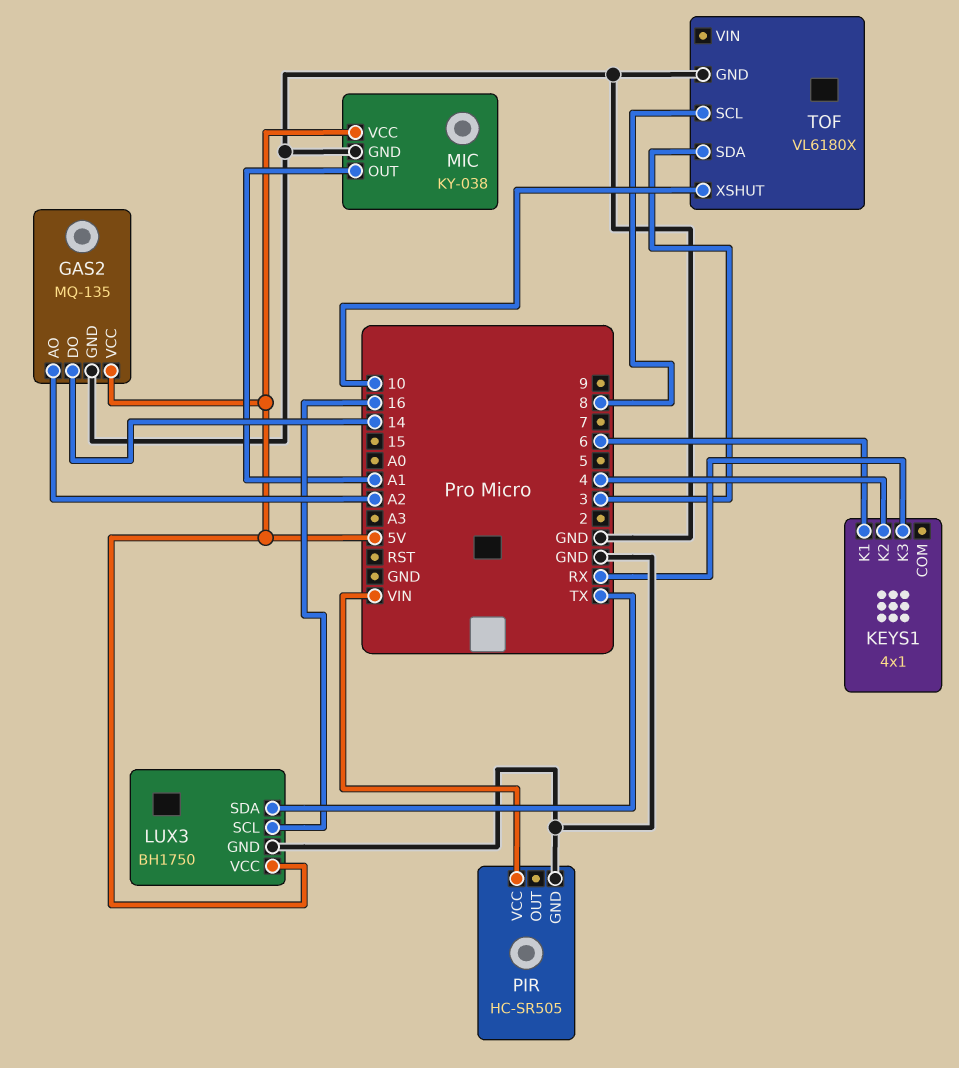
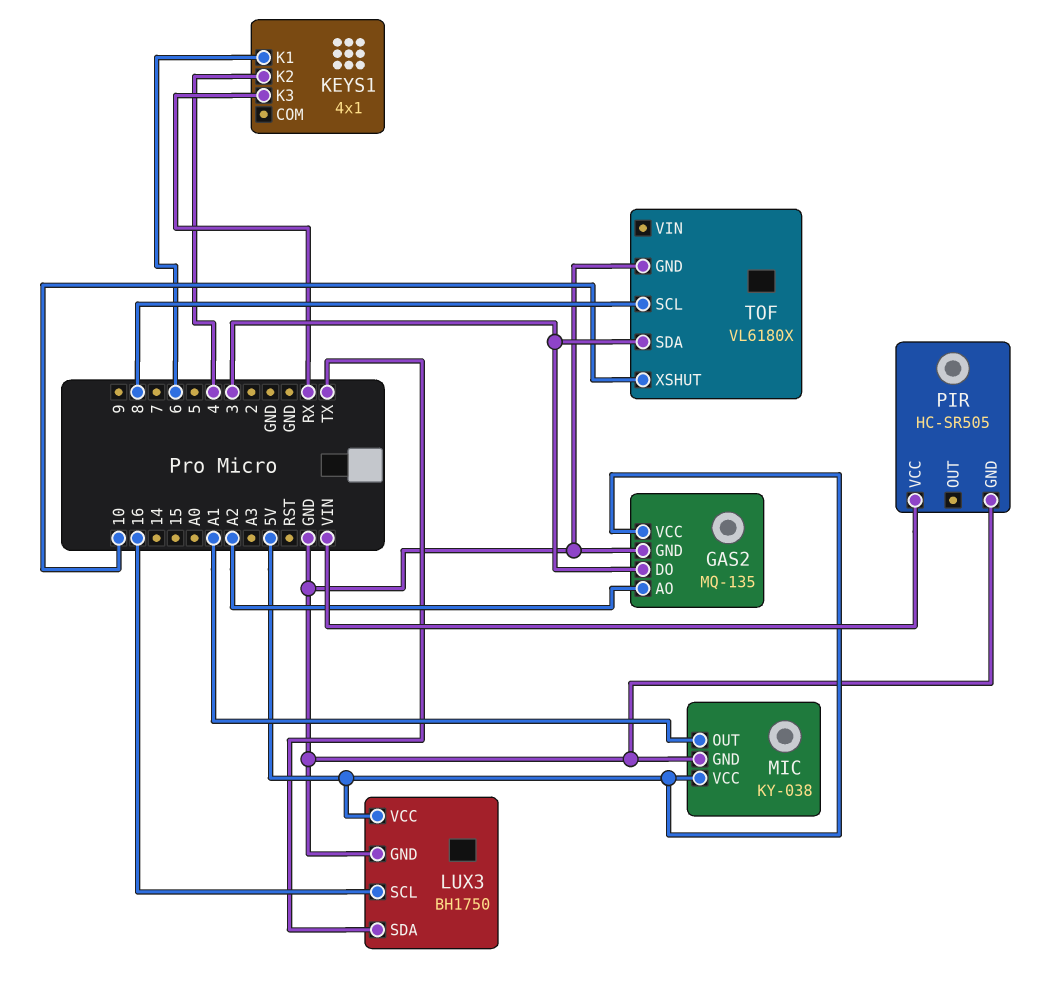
GAS2 pin DO: 14 -> 3

